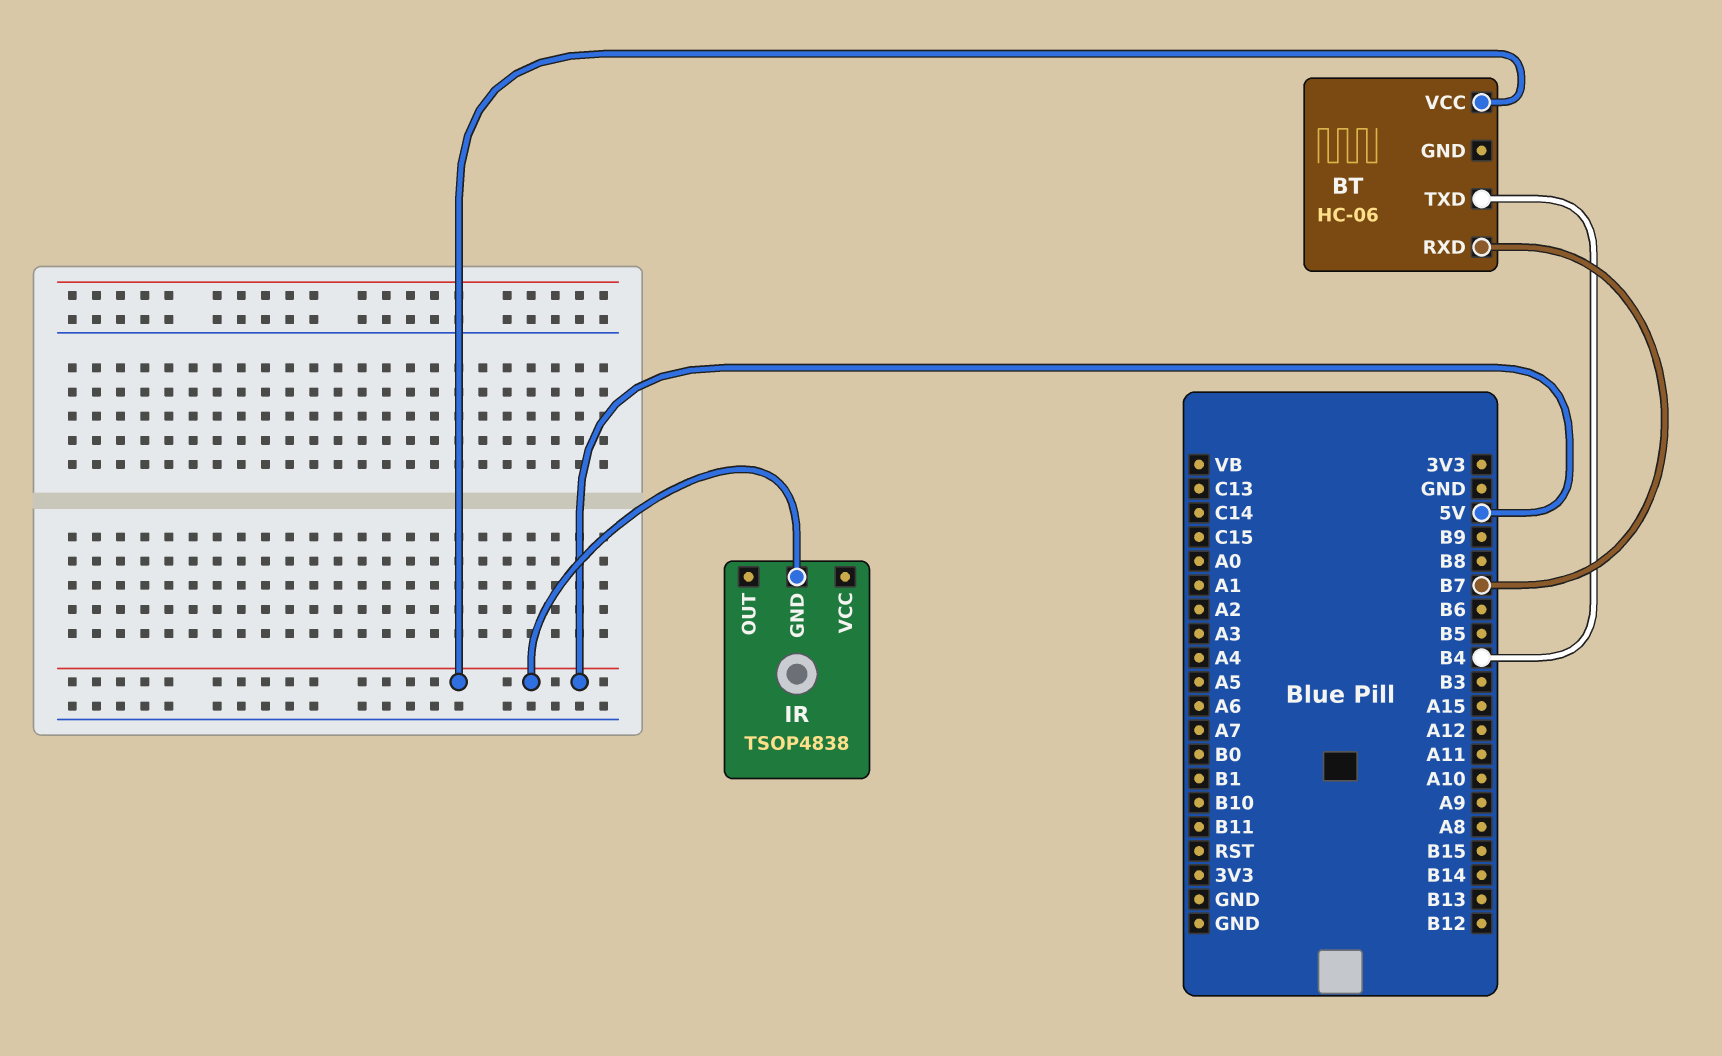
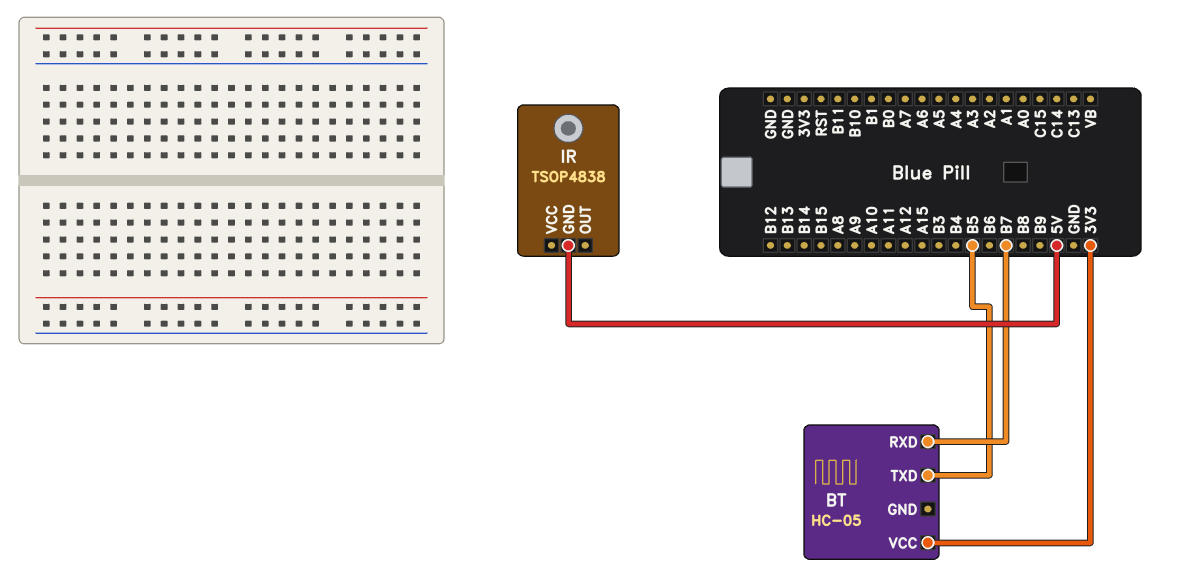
BT: HC-06 -> HC-05
BT pin TXD: B4 -> B5
BT pin VCC: 5V -> 3V3

